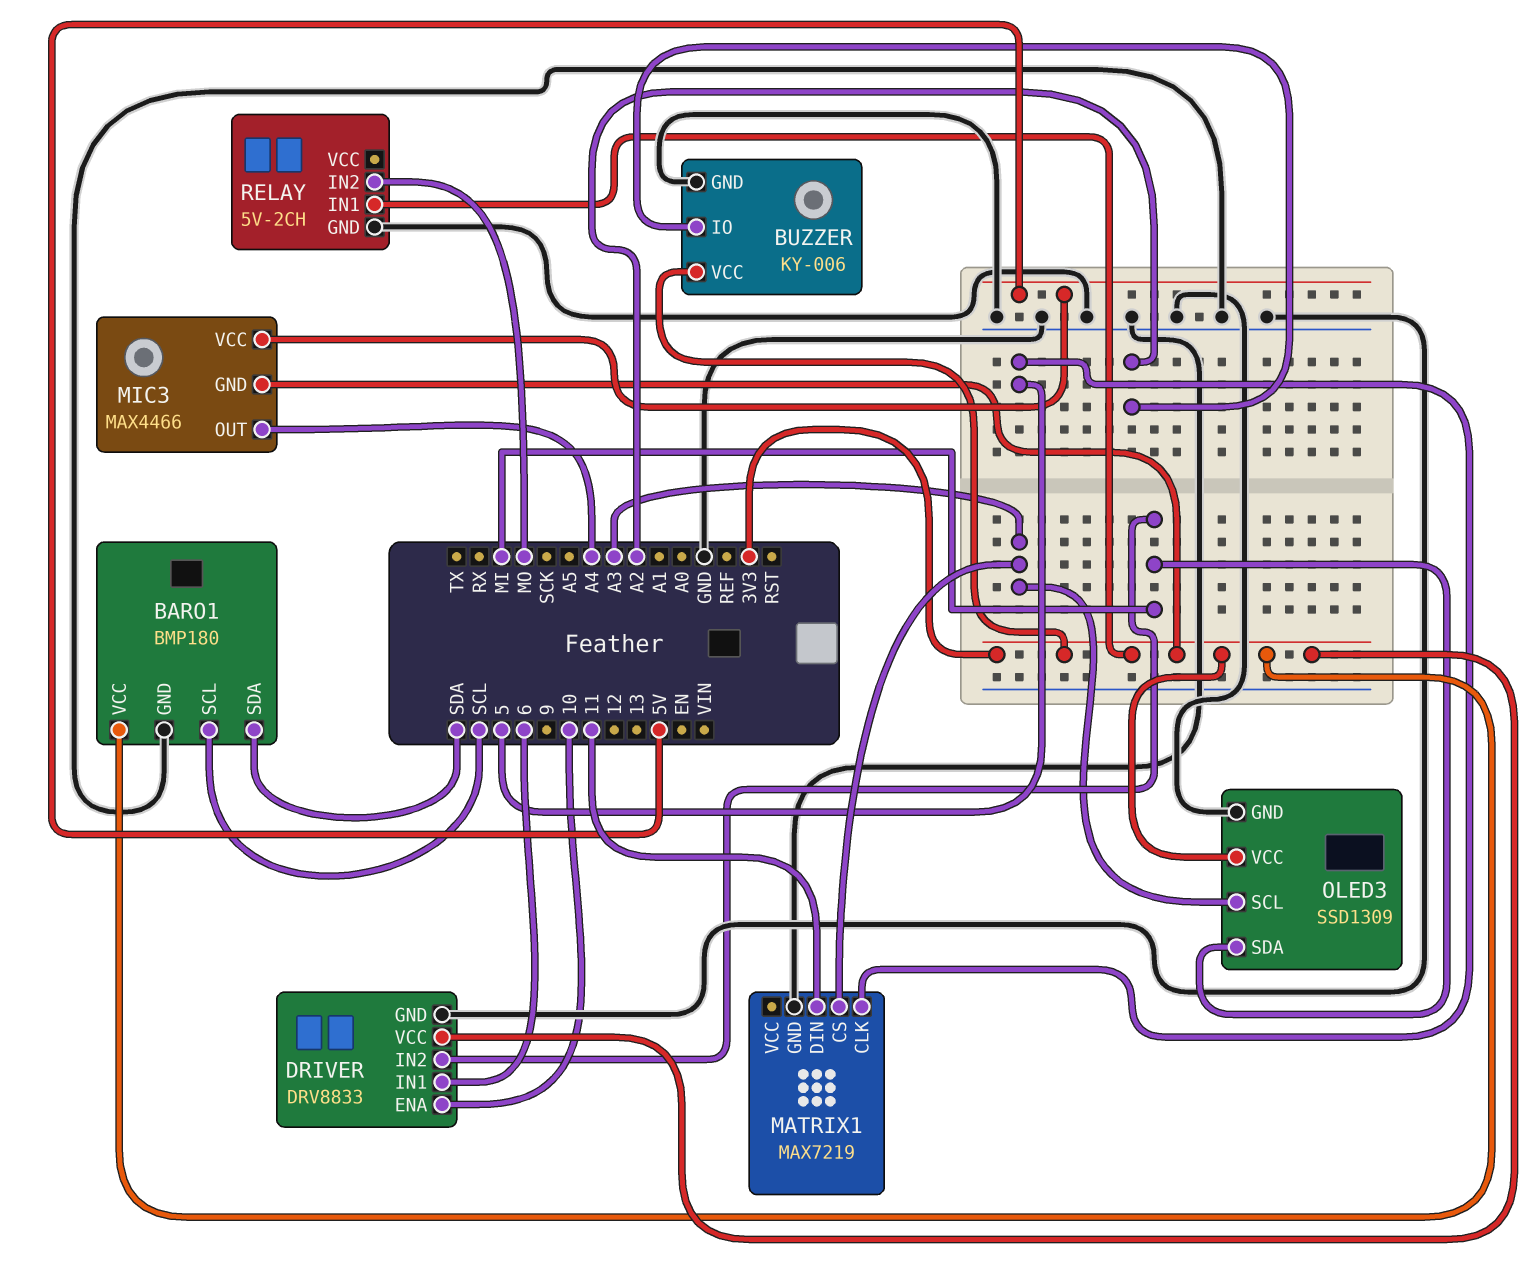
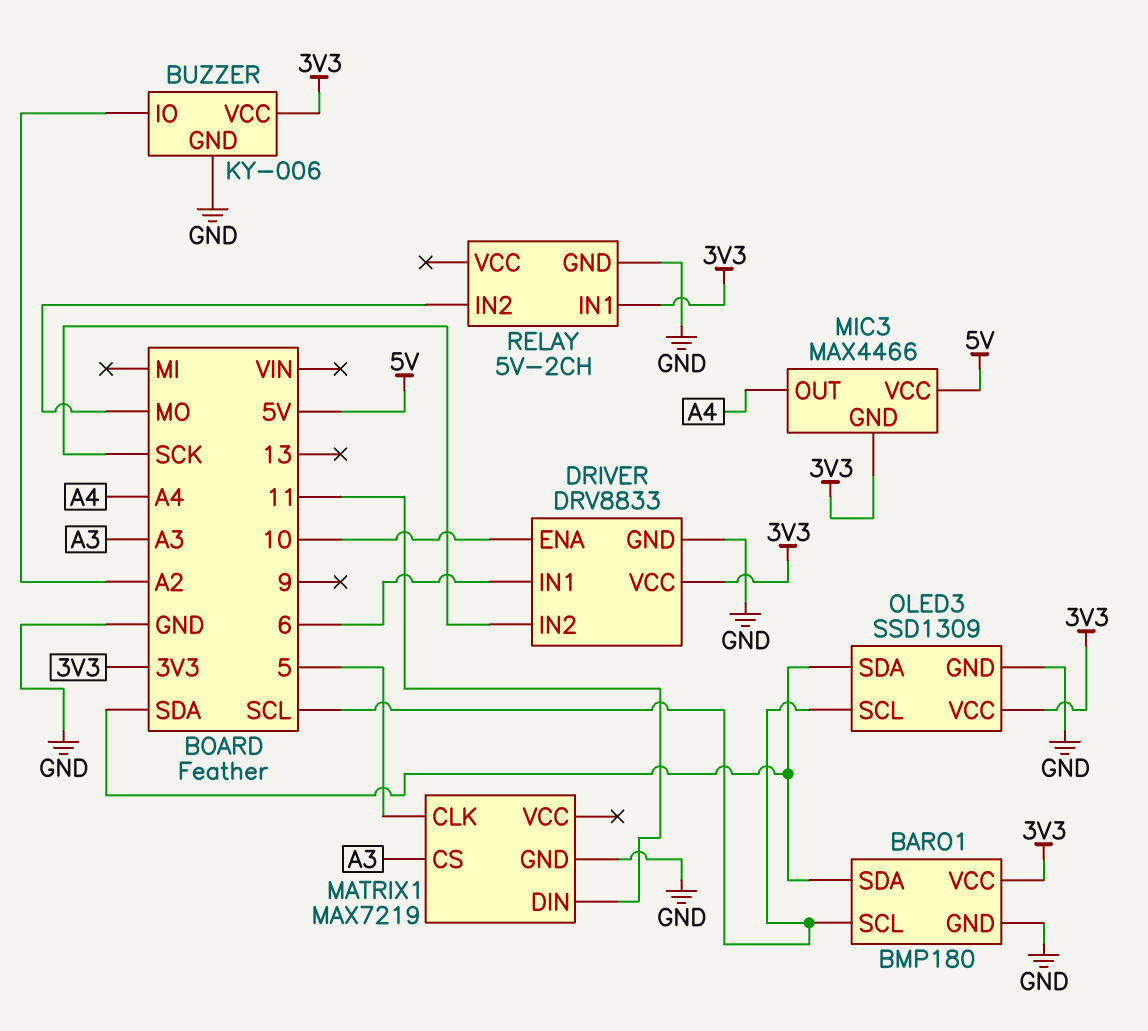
DRIVER pin IN2: MI -> SCK
OLED3 pin SCL: A3 -> SCL
OLED3 pin SDA: MI -> SDA

